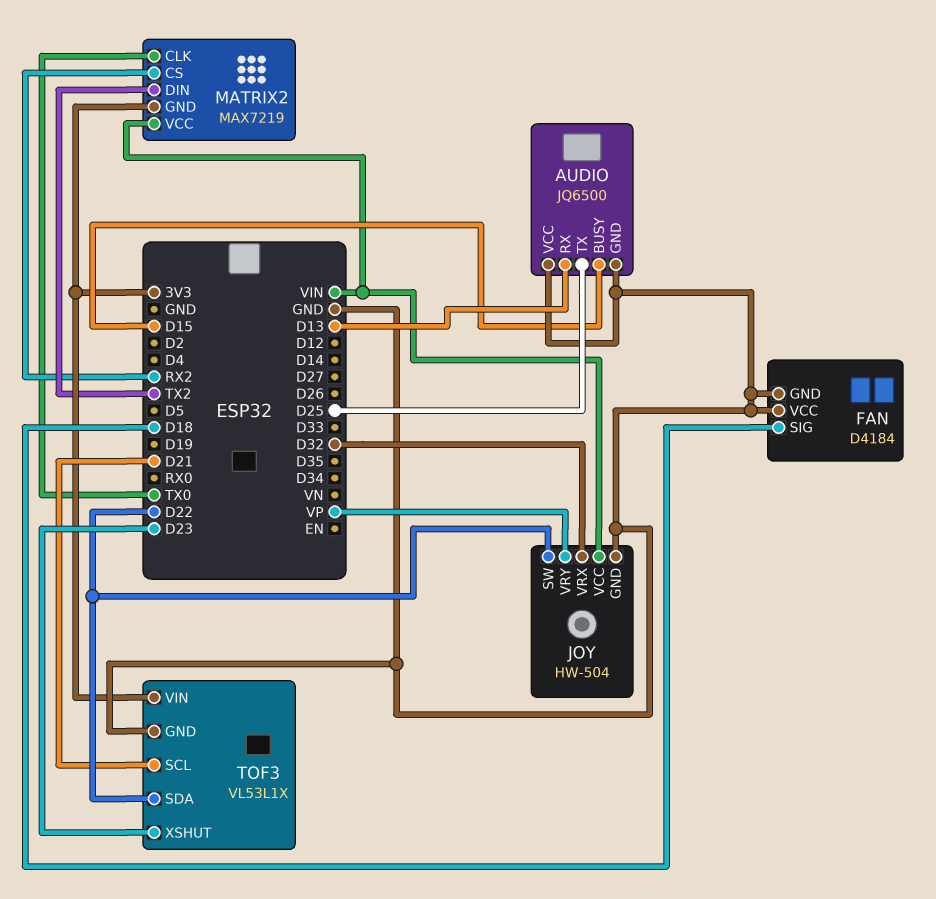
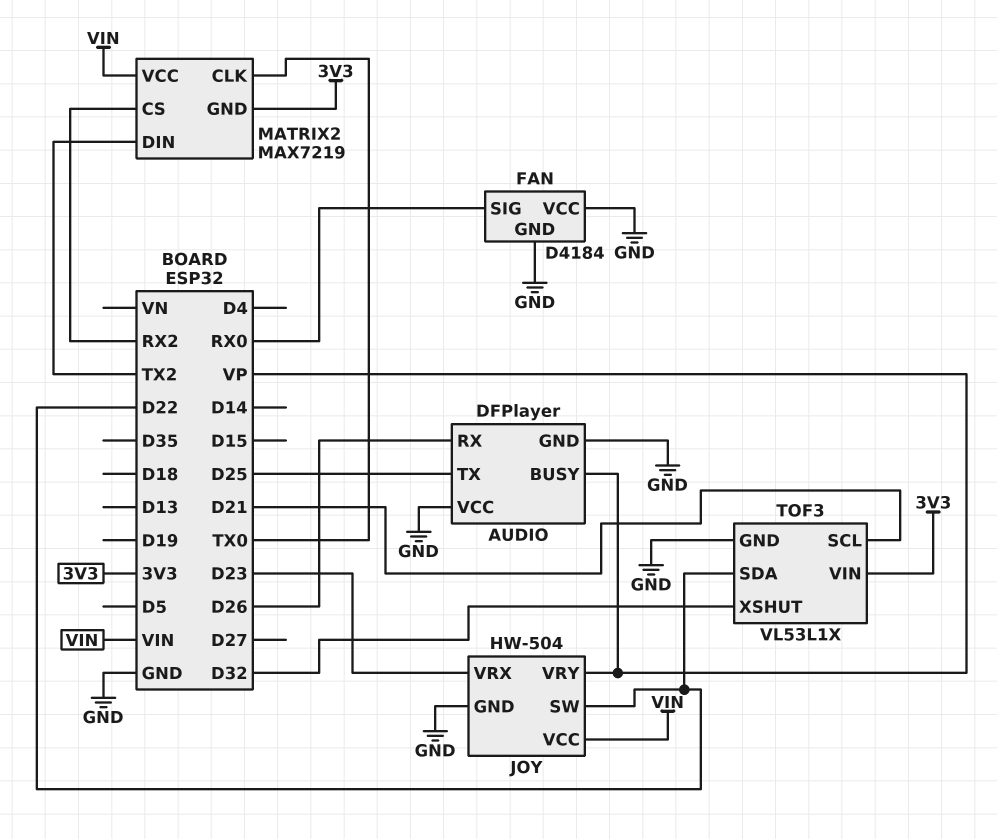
AUDIO: JQ6500 -> DFPlayer
AUDIO pin BUSY: D15 -> VP
AUDIO pin RX: D13 -> D26
FAN pin SIG: D18 -> RX0
JOY pin VRX: D32 -> D23
TOF3 pin XSHUT: D23 -> D32

